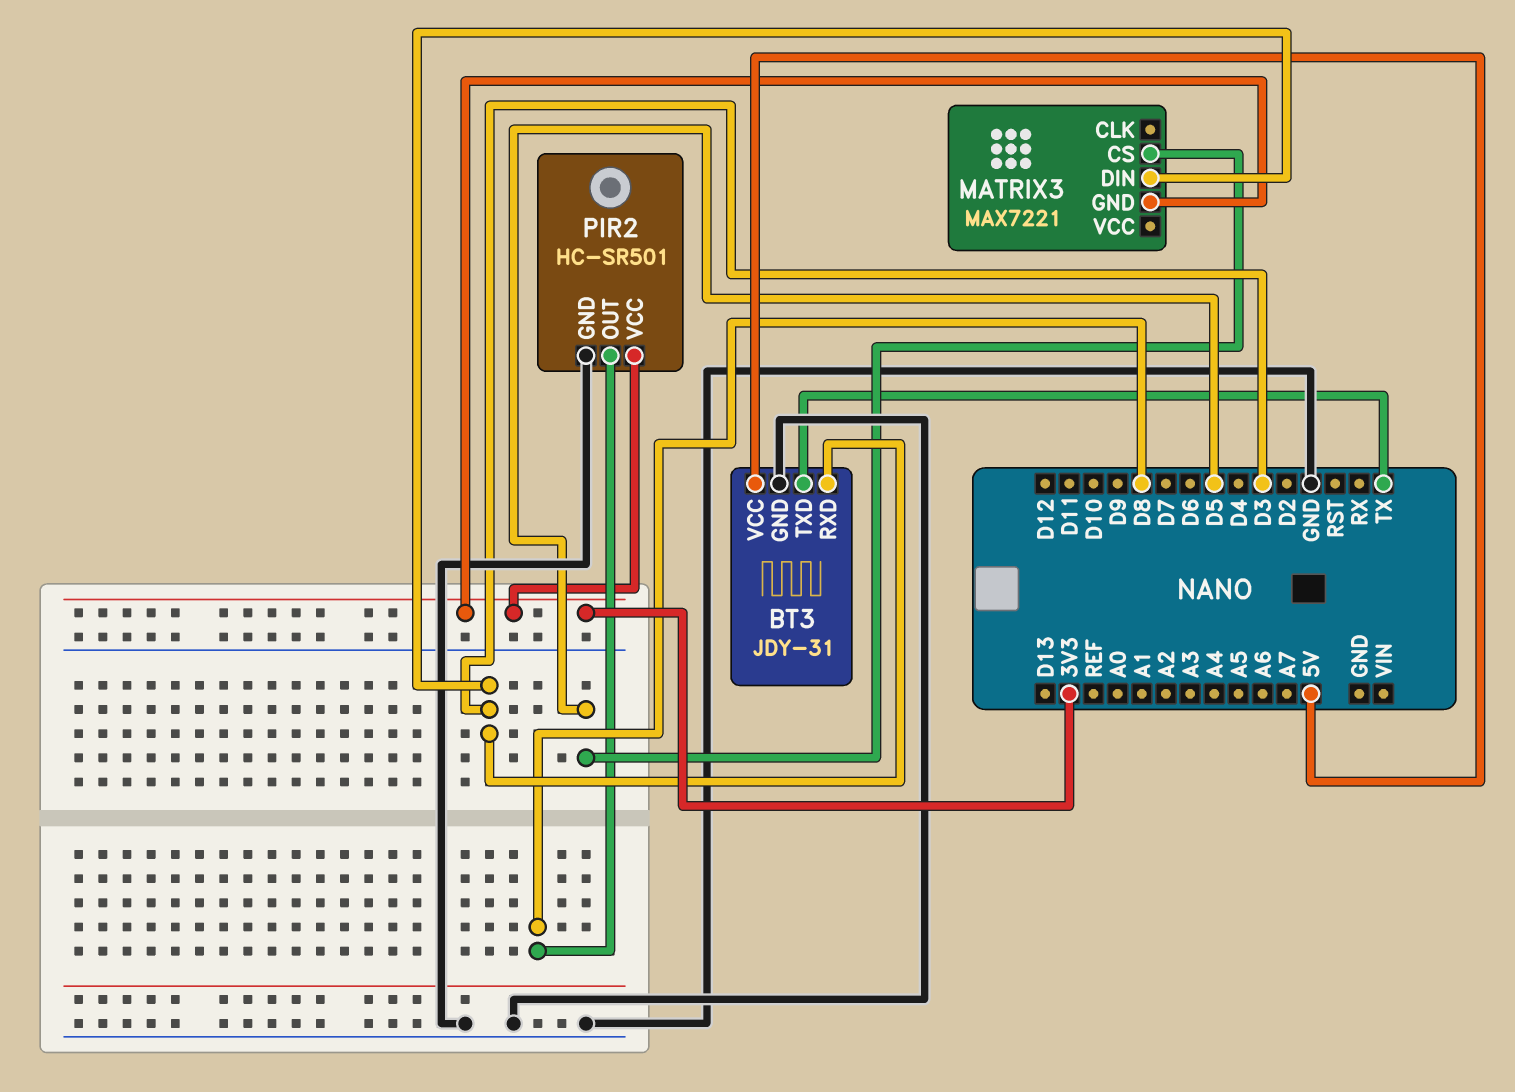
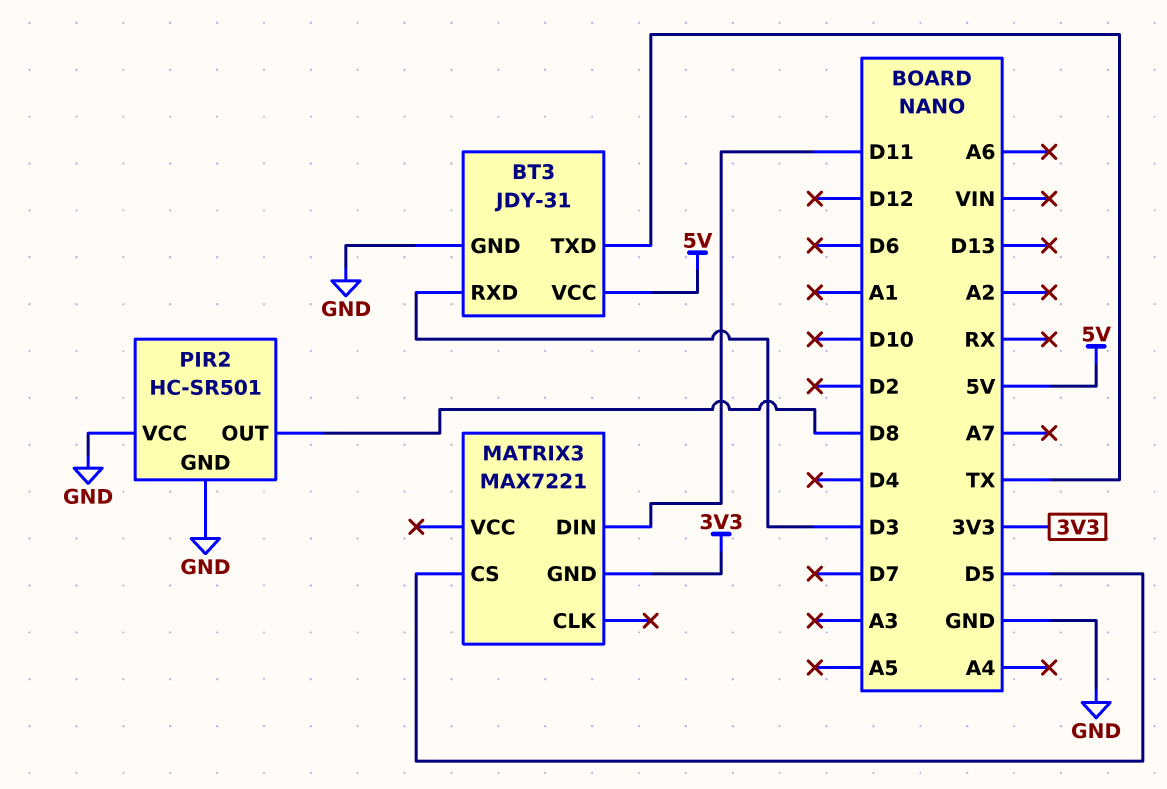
MATRIX3 pin DIN: D3 -> D11
PIR2 pin VCC: 3V3 -> GND

